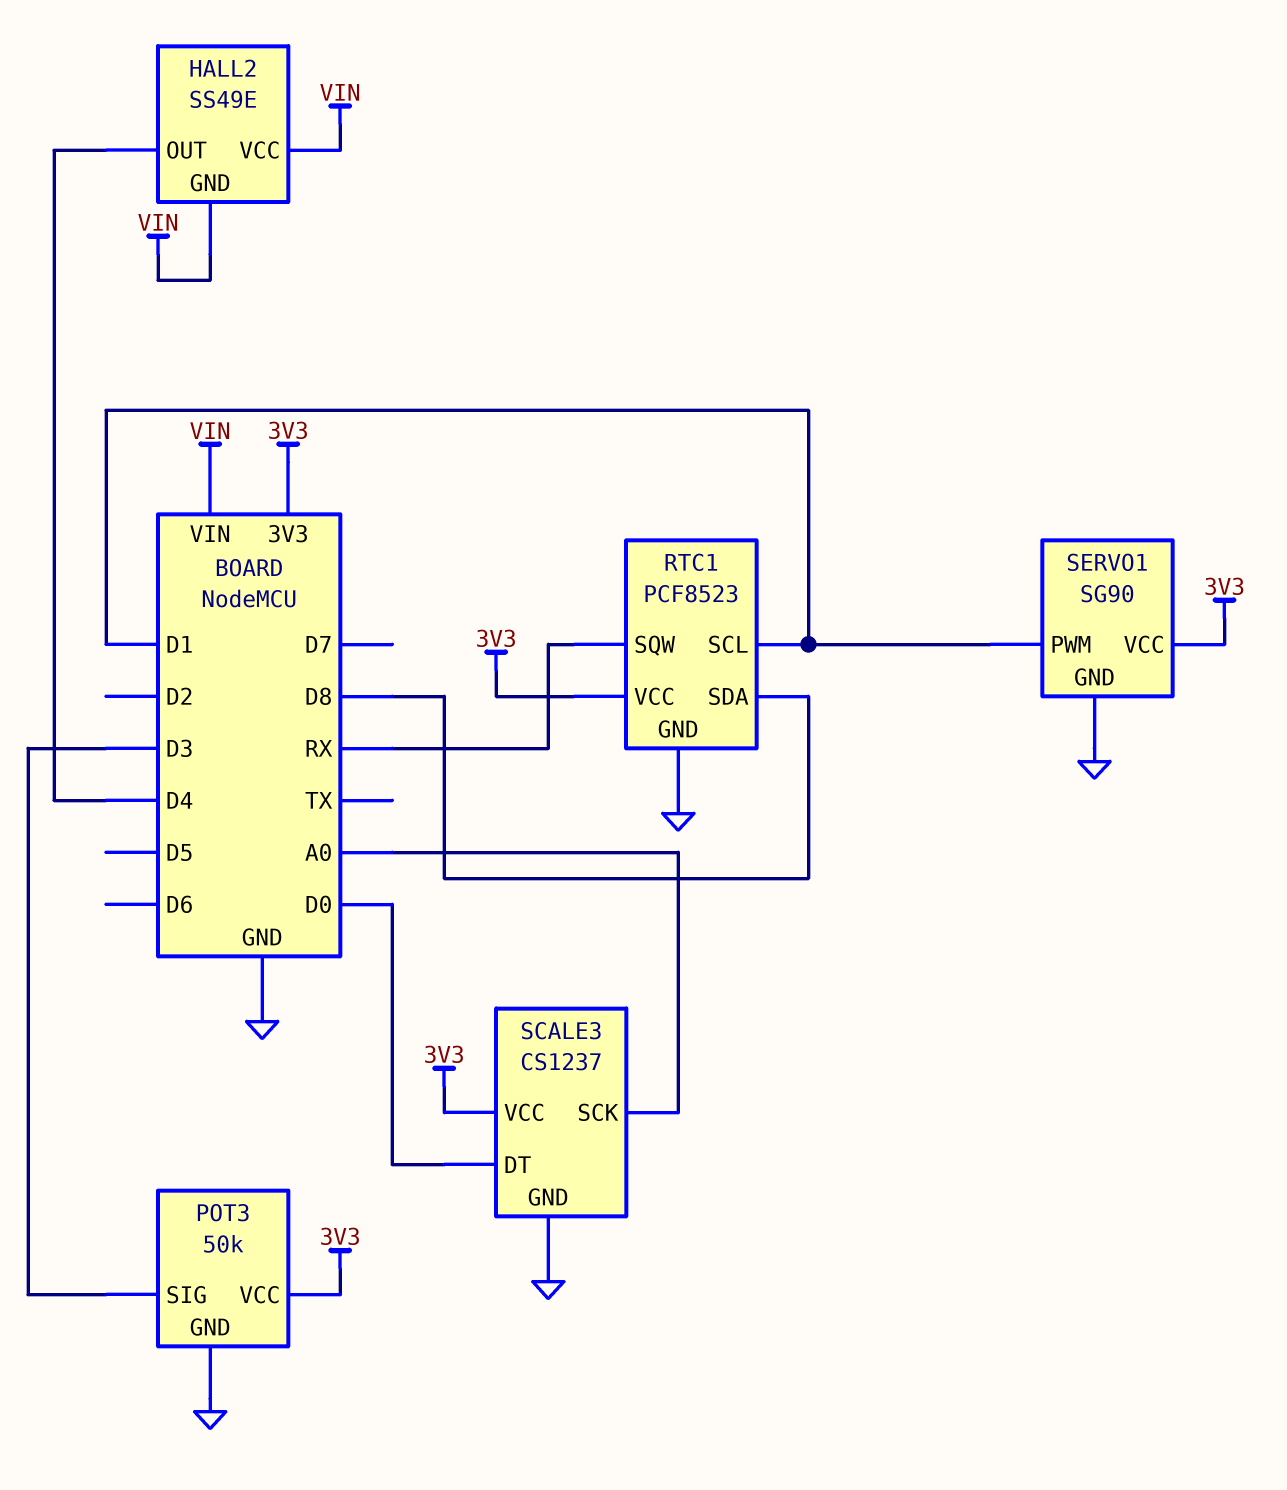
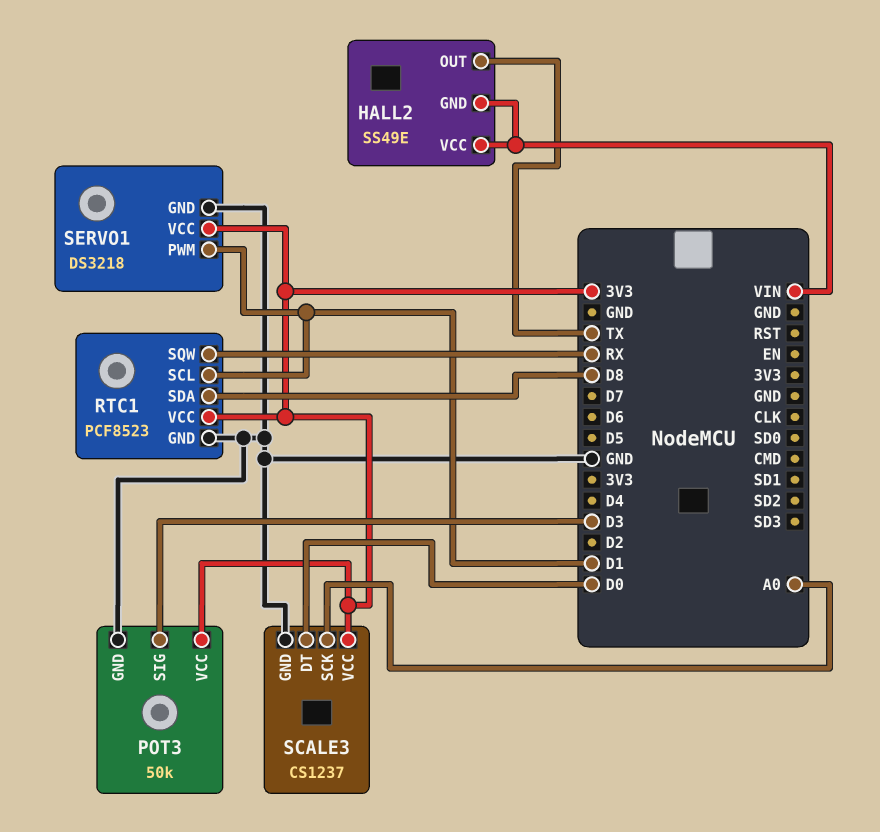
HALL2 pin OUT: D4 -> TX
SERVO1: SG90 -> DS3218

